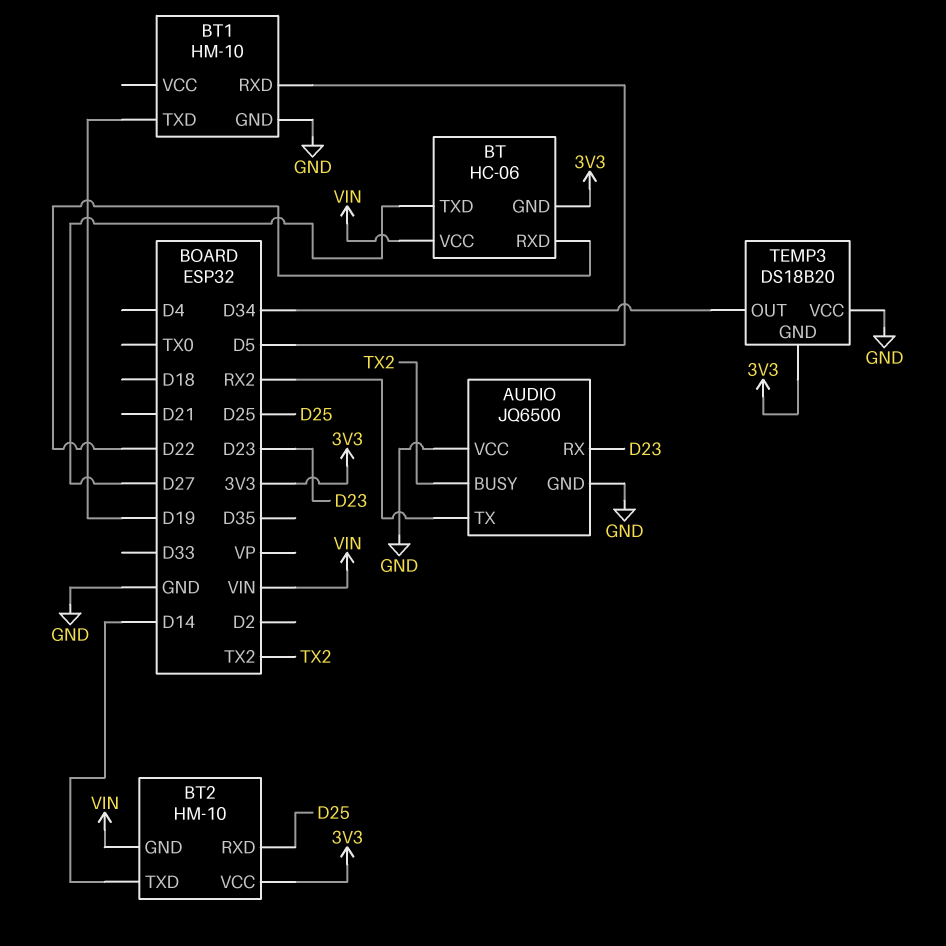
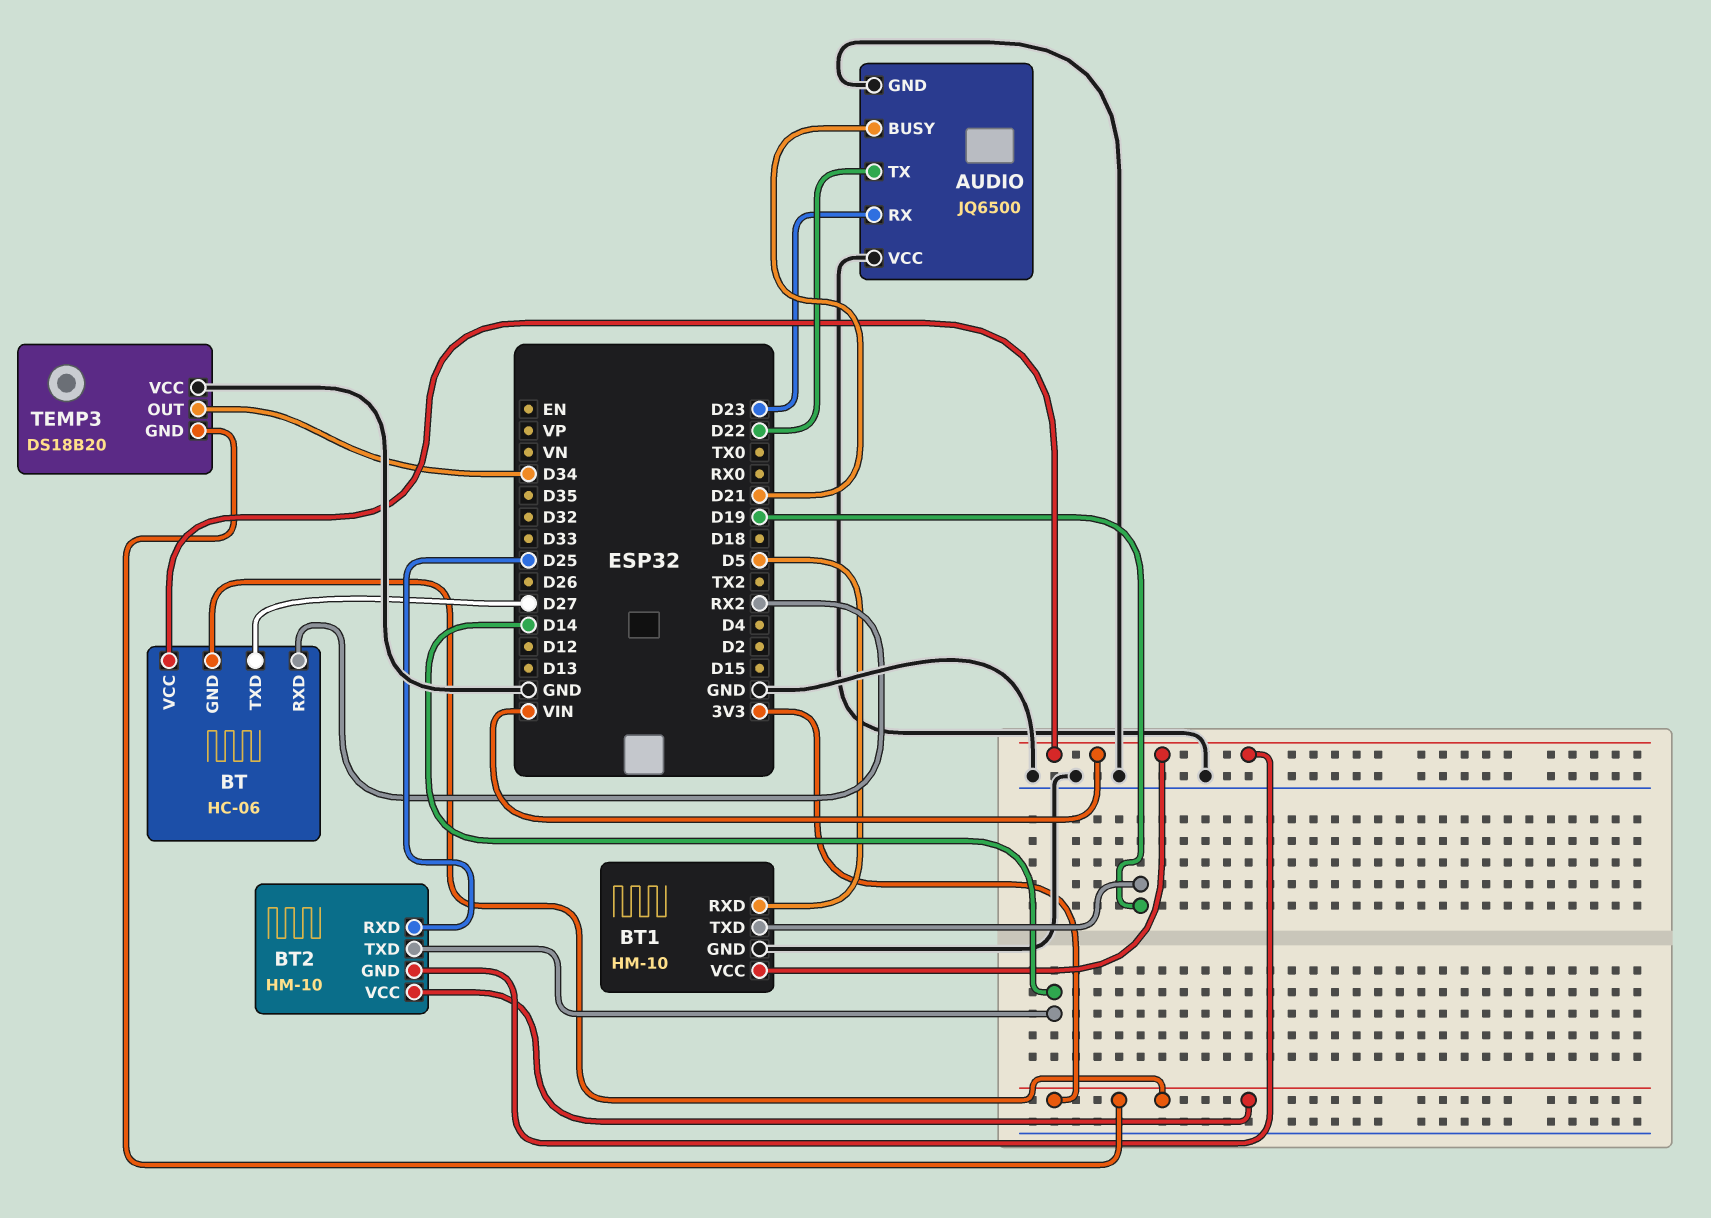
AUDIO pin BUSY: TX2 -> D21
AUDIO pin TX: RX2 -> D22
BT pin RXD: D22 -> RX2
BT1 pin VCC: none -> VIN

